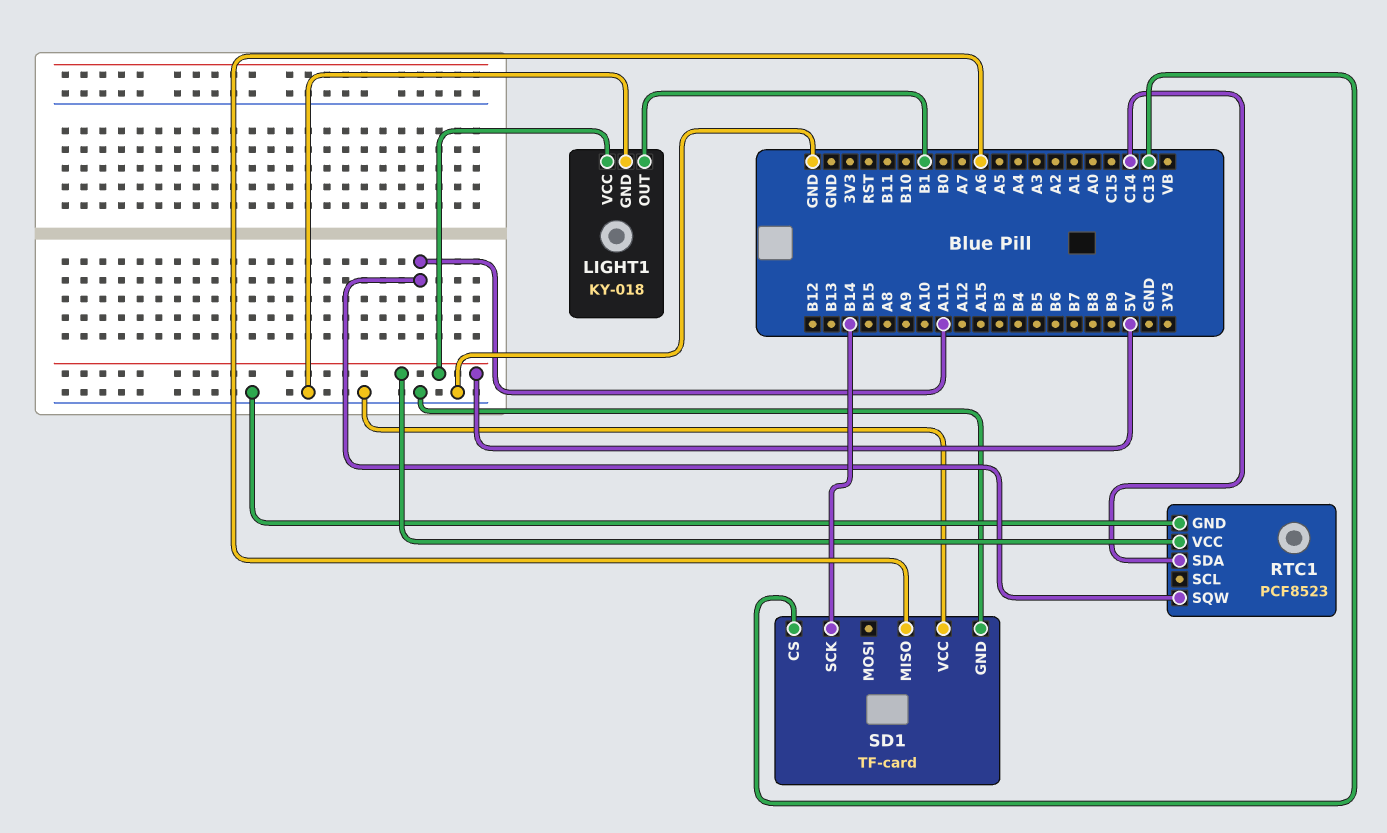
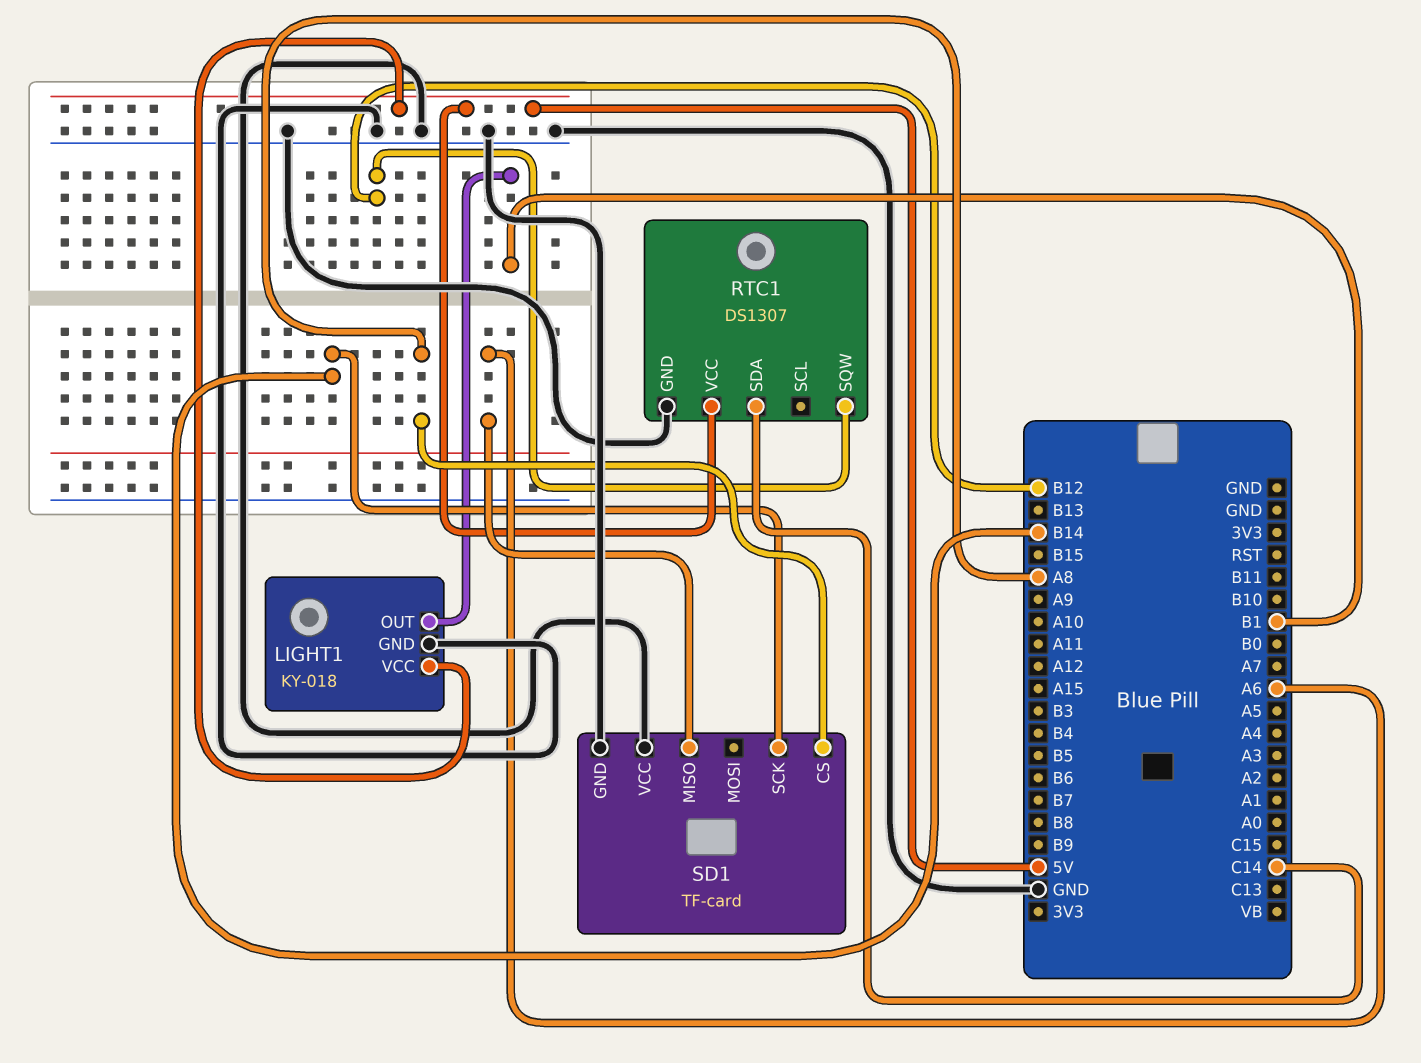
RTC1: PCF8523 -> DS1307
RTC1 pin SQW: A11 -> B12
SD1 pin CS: C13 -> A8

